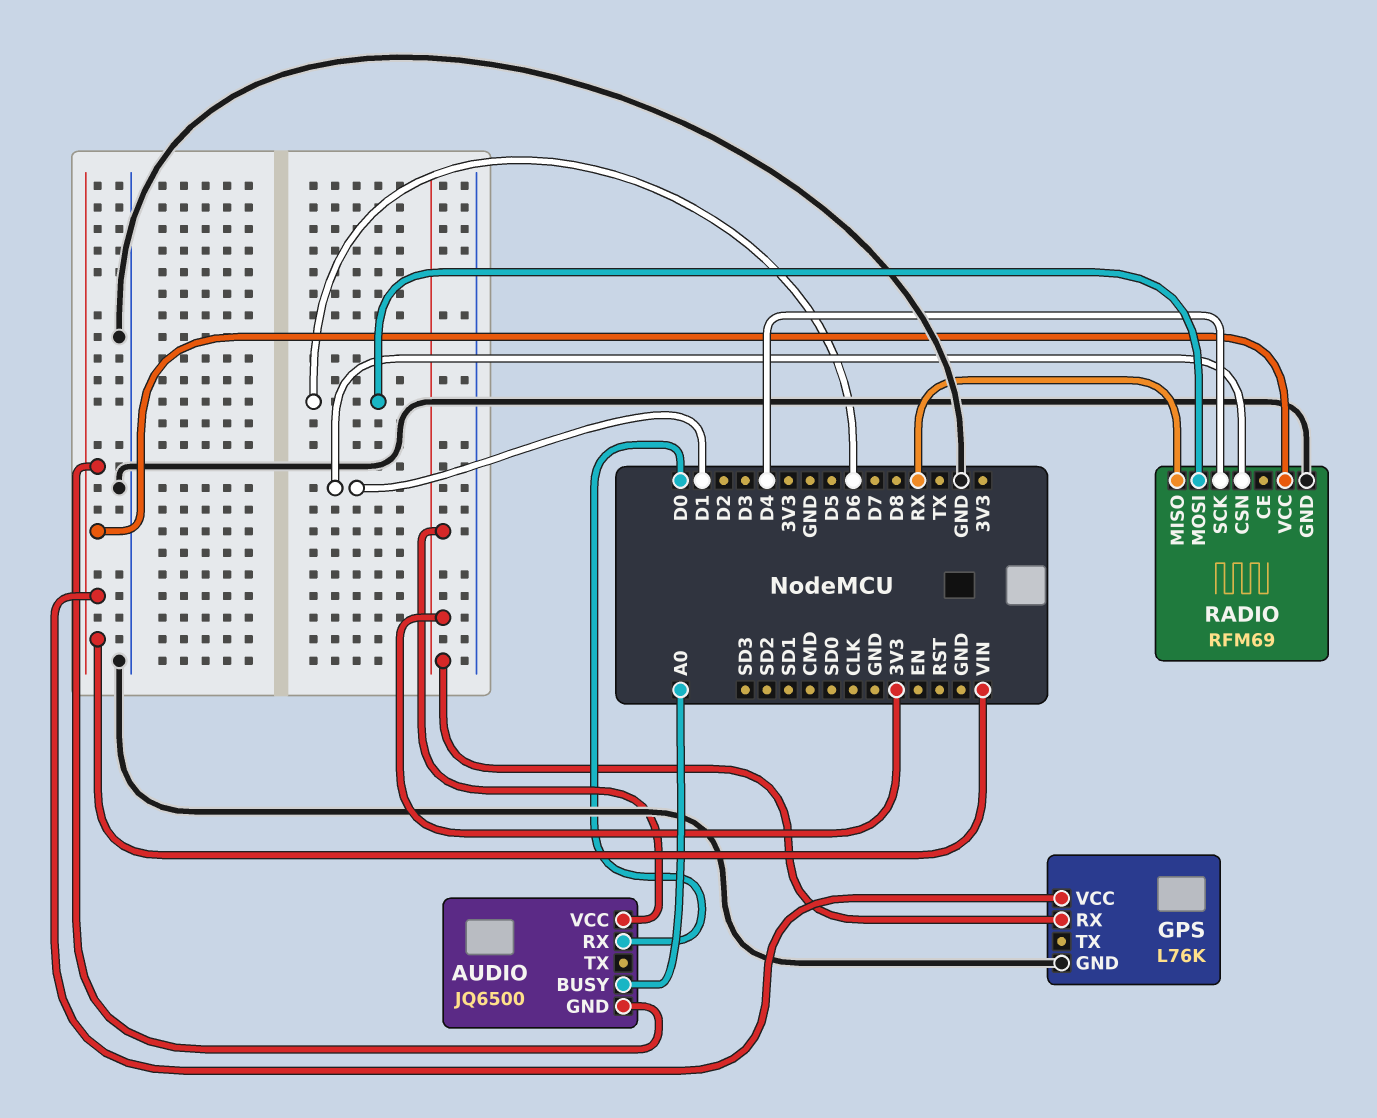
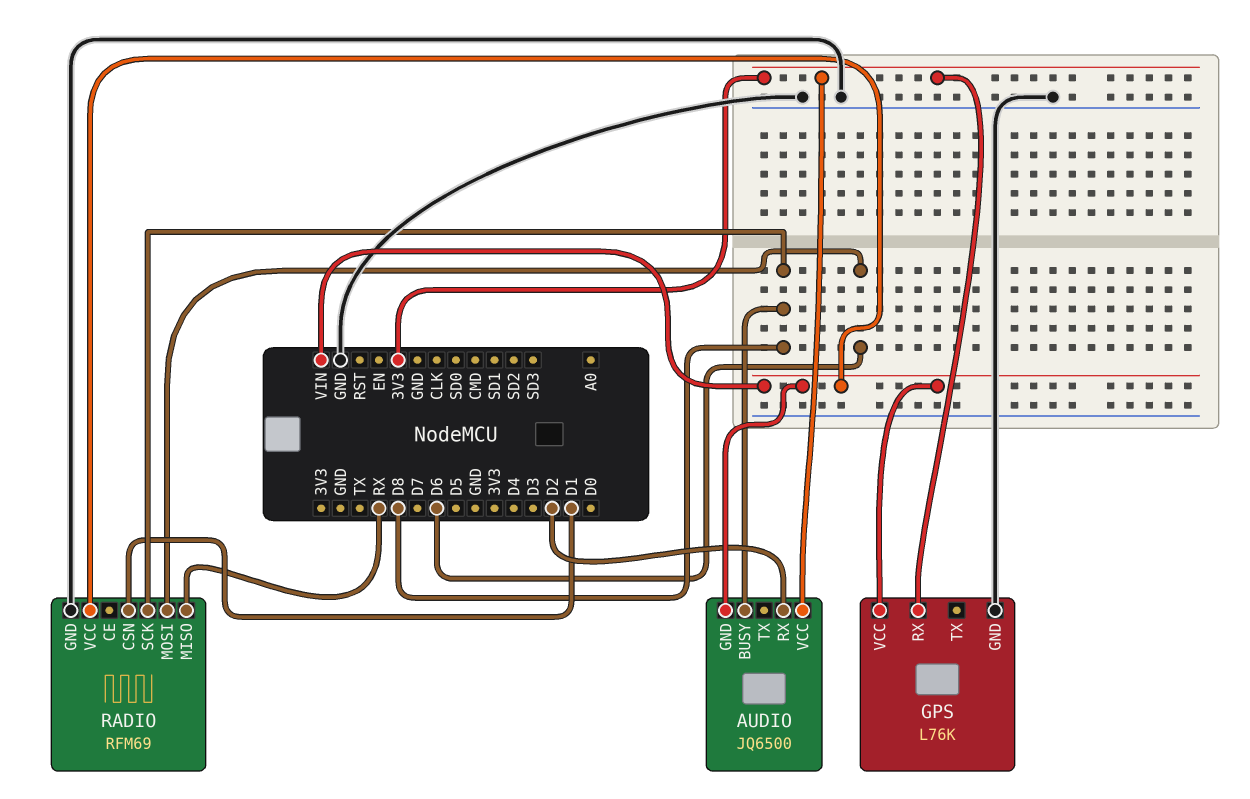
AUDIO pin BUSY: A0 -> D8
AUDIO pin RX: D0 -> D2
RADIO pin SCK: D4 -> D8

